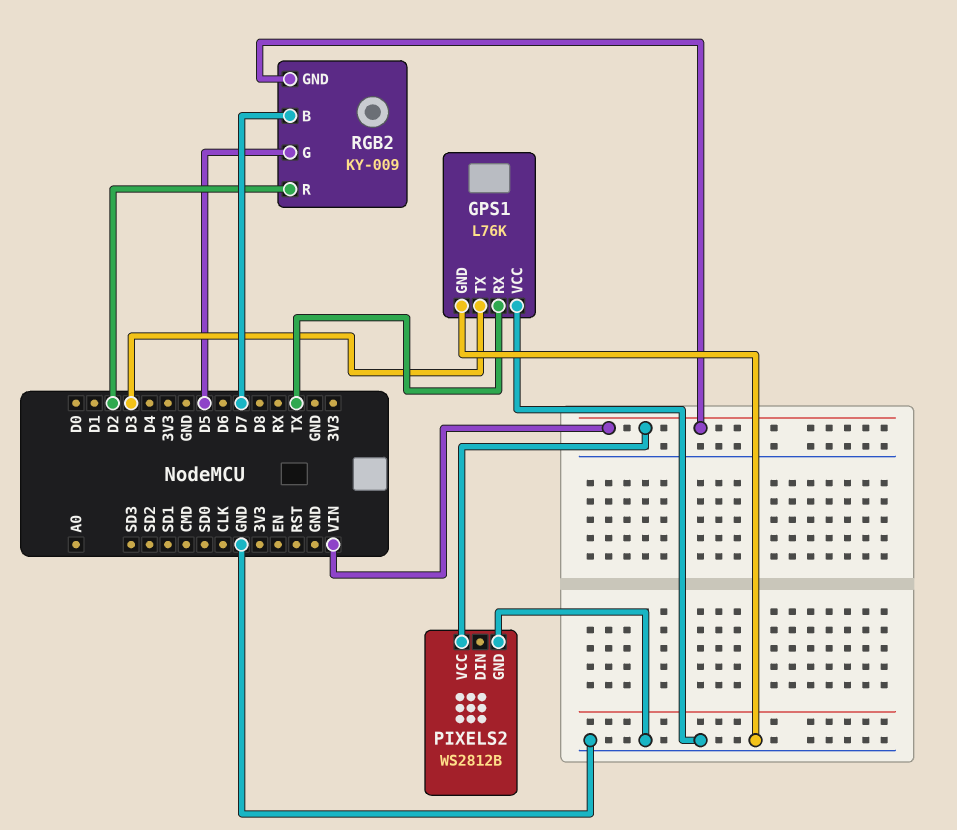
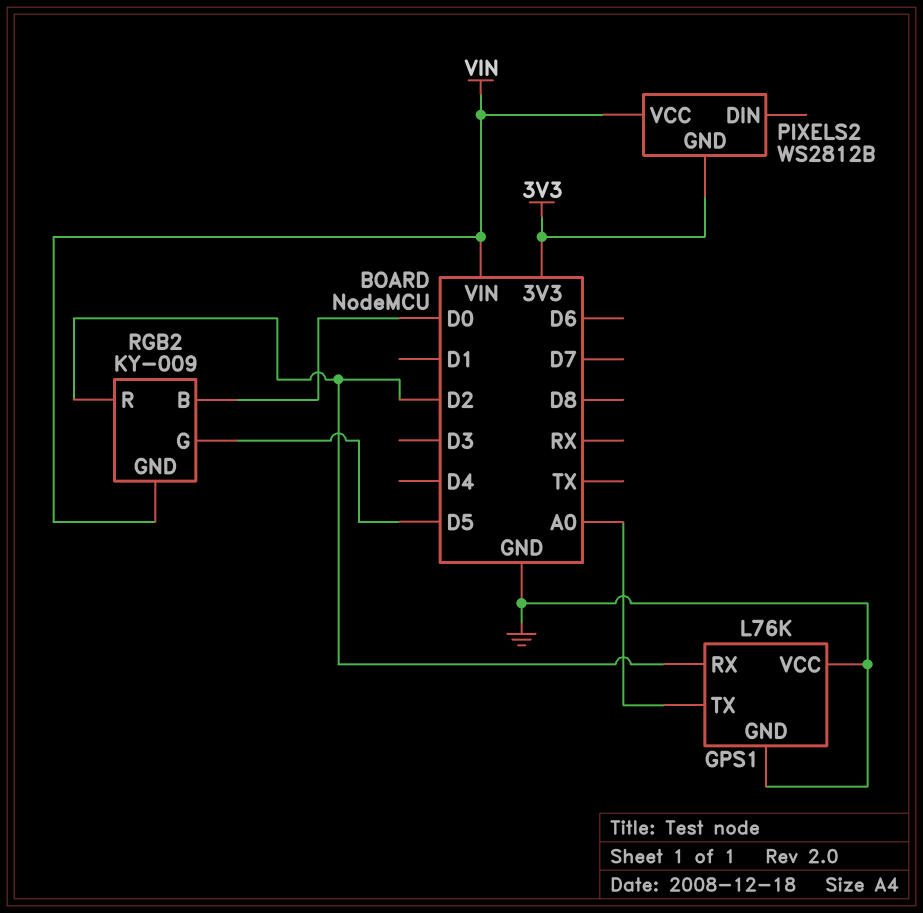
GPS1 pin RX: TX -> D2
GPS1 pin TX: D3 -> A0
PIXELS2 pin GND: GND -> 3V3
RGB2 pin B: D7 -> D0

